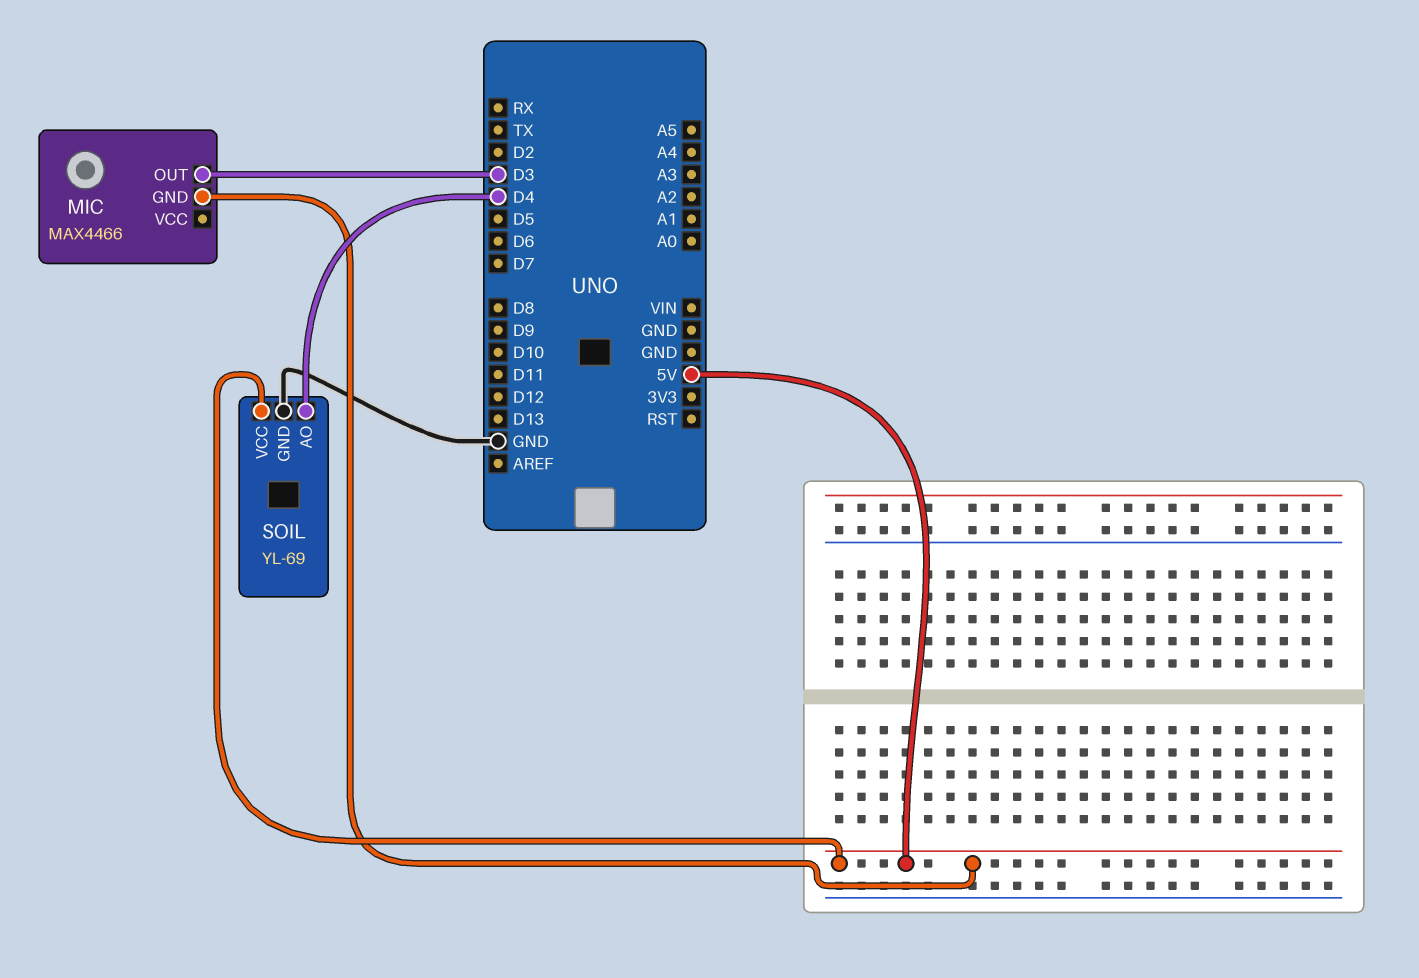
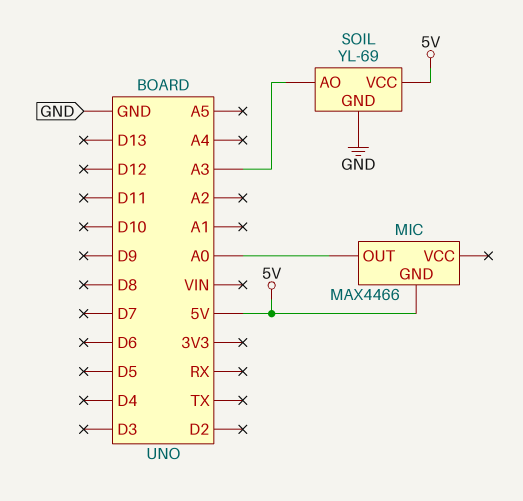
MIC pin OUT: D3 -> A0
SOIL pin AO: D4 -> A3

